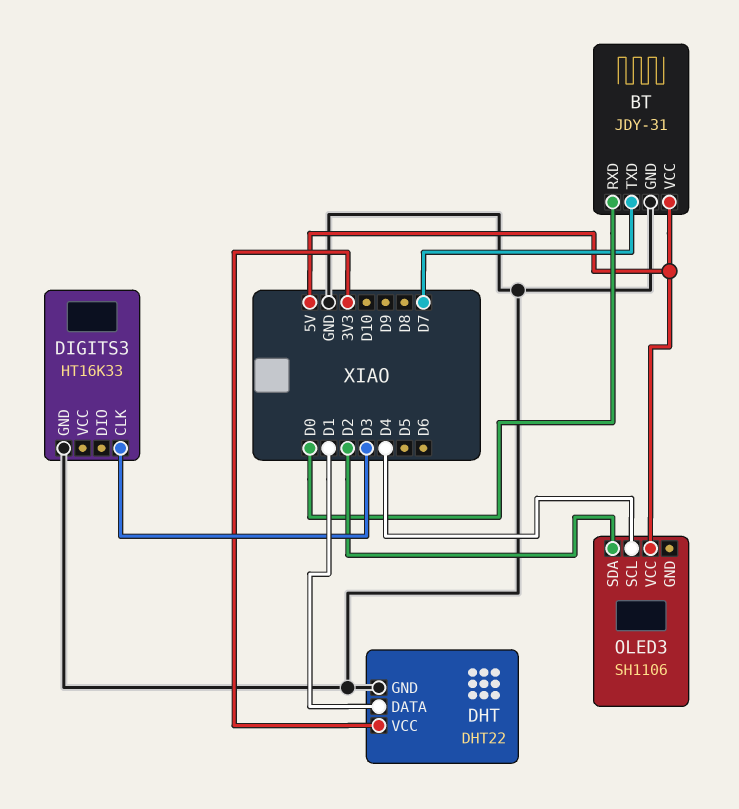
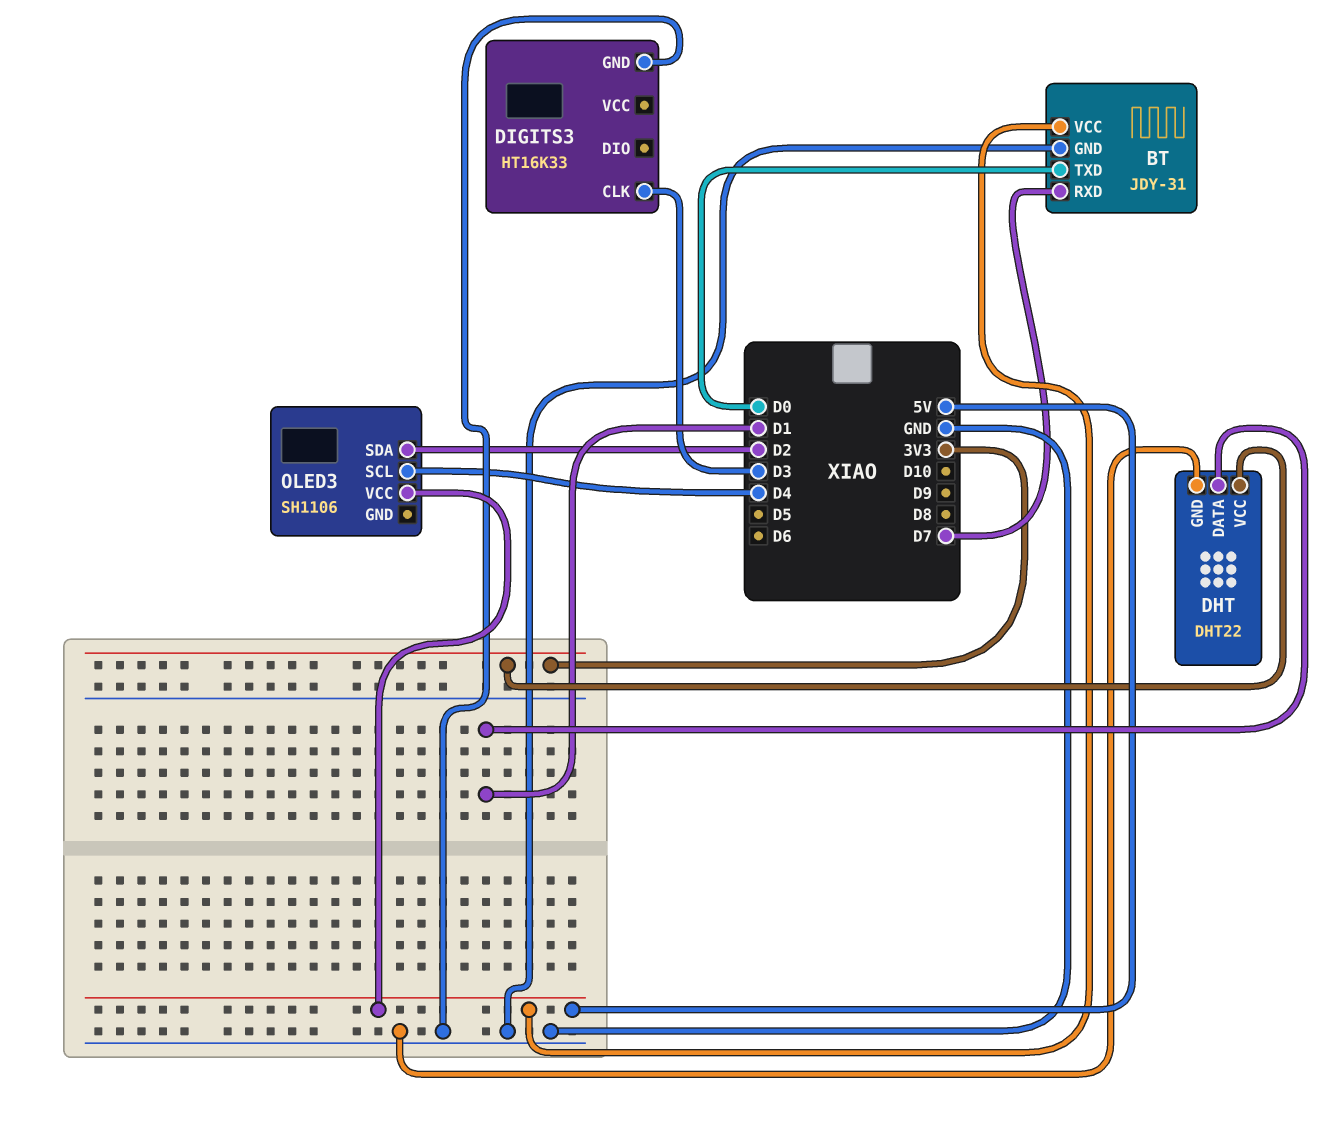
BT pin RXD: D0 -> D7
BT pin TXD: D7 -> D0

